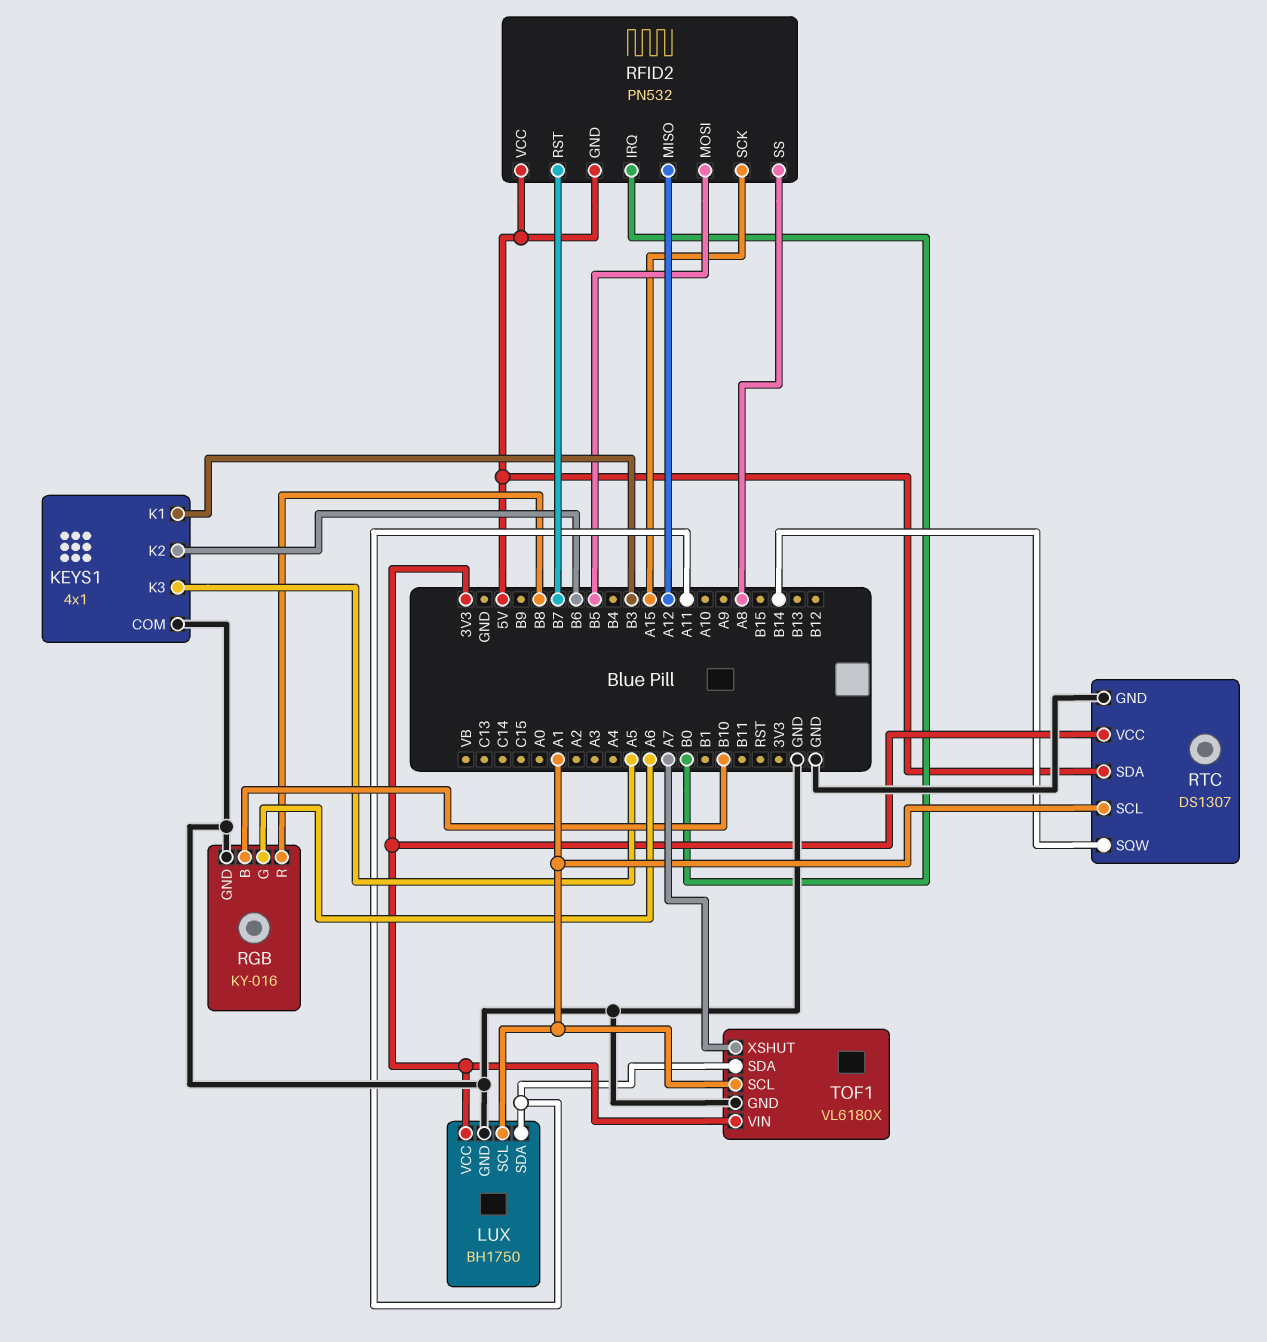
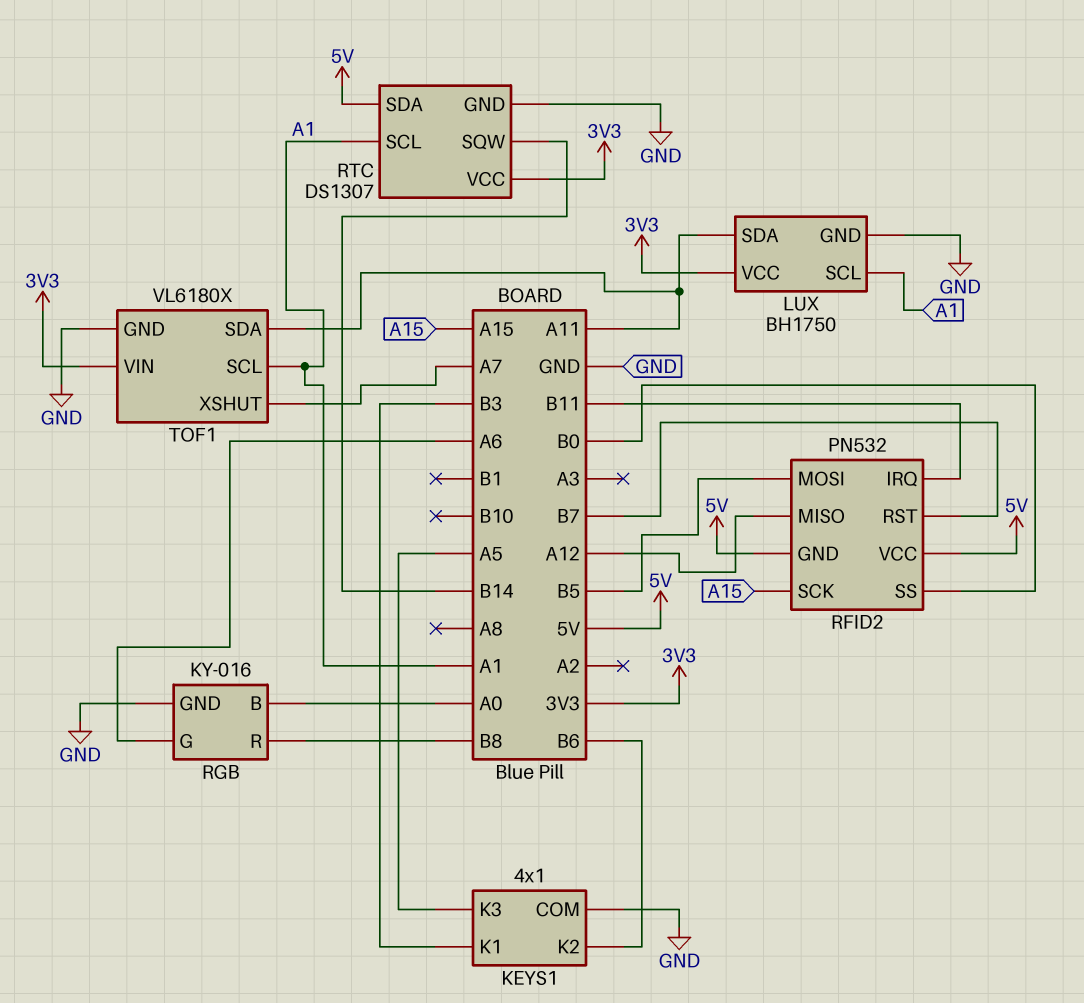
RFID2 pin IRQ: B0 -> B11
RFID2 pin SS: A8 -> B0
RGB pin B: B10 -> A0

